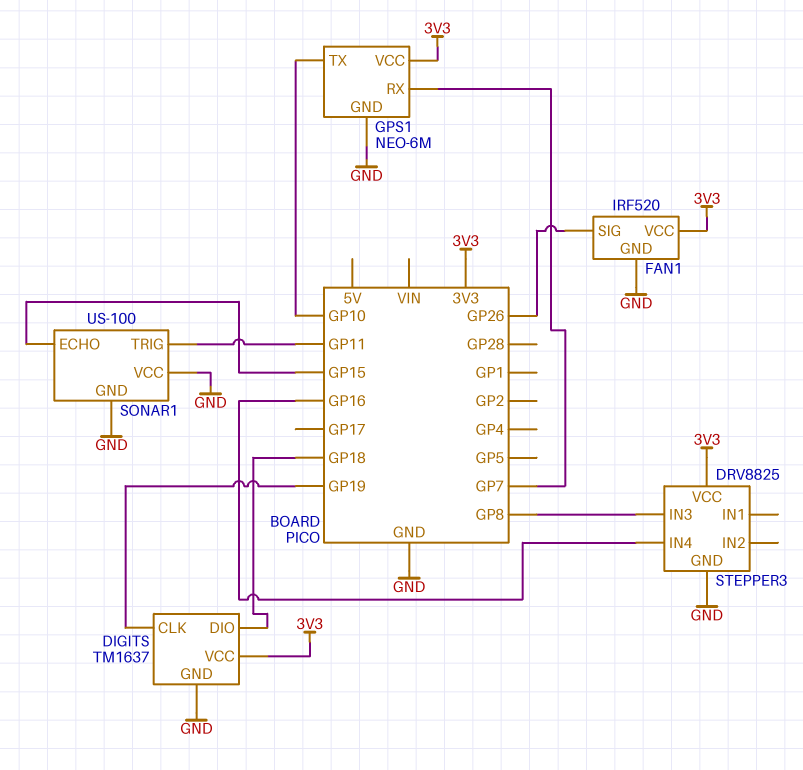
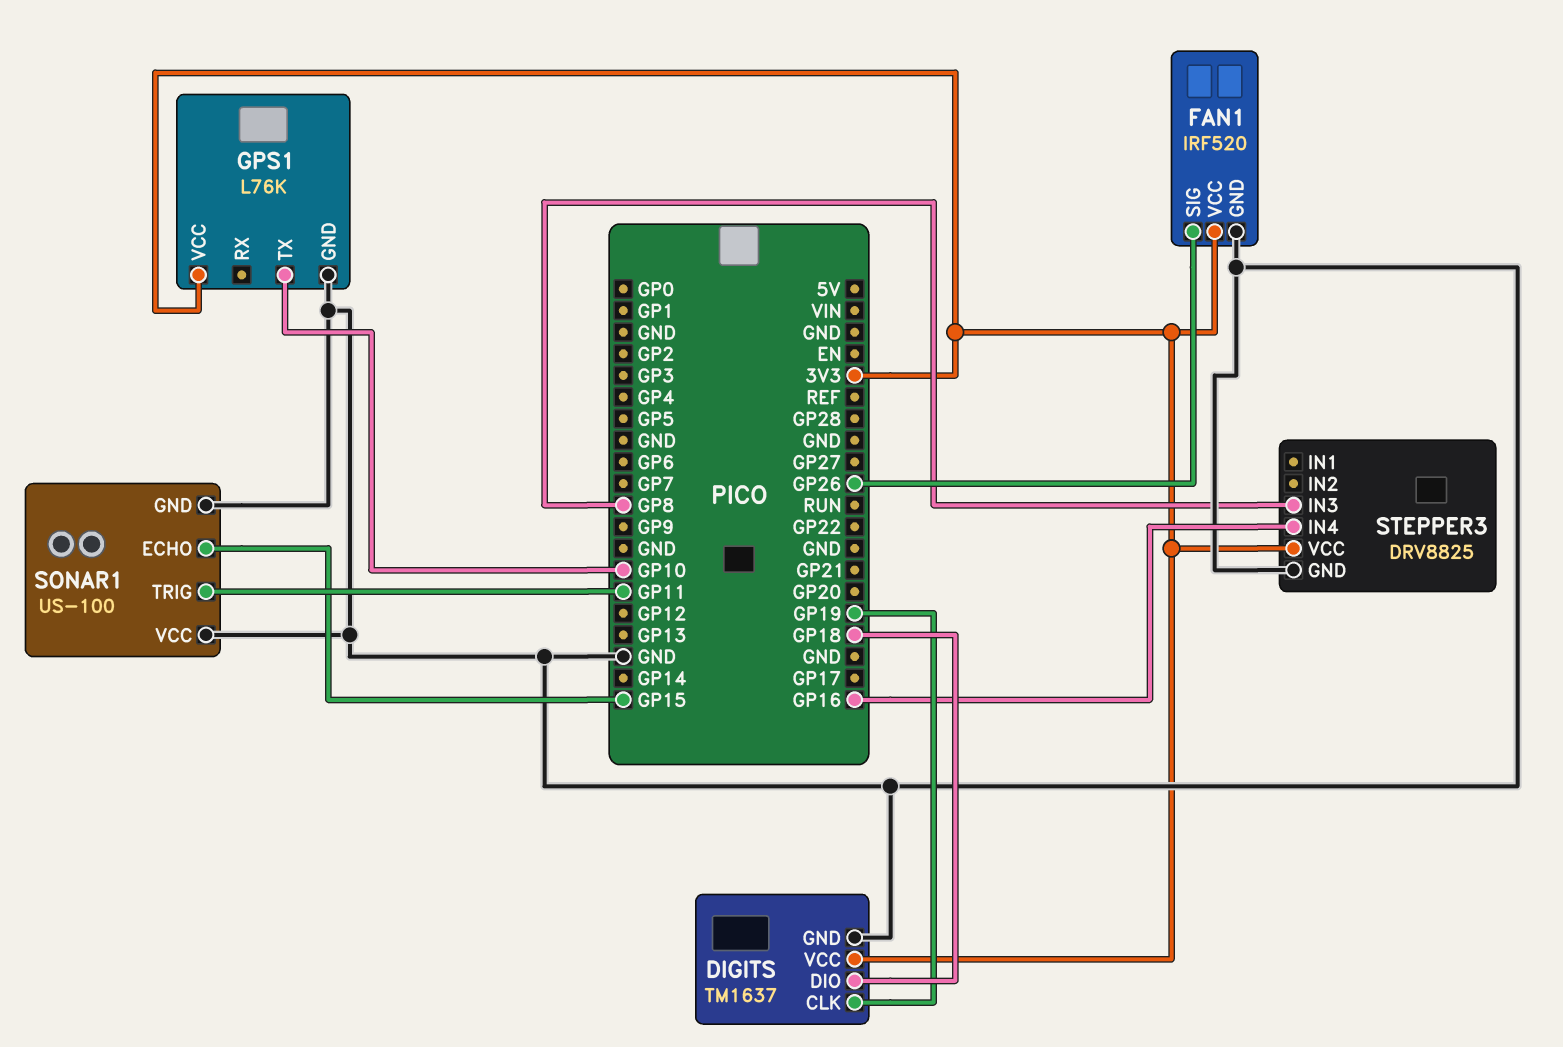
GPS1: NEO-6M -> L76K
GPS1 pin RX: GP7 -> none

